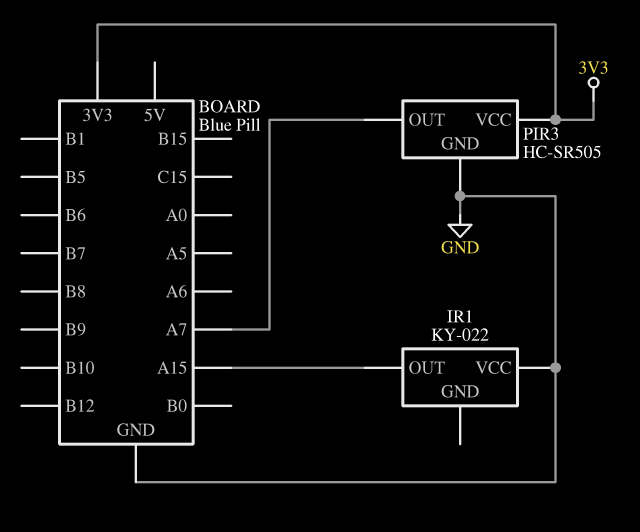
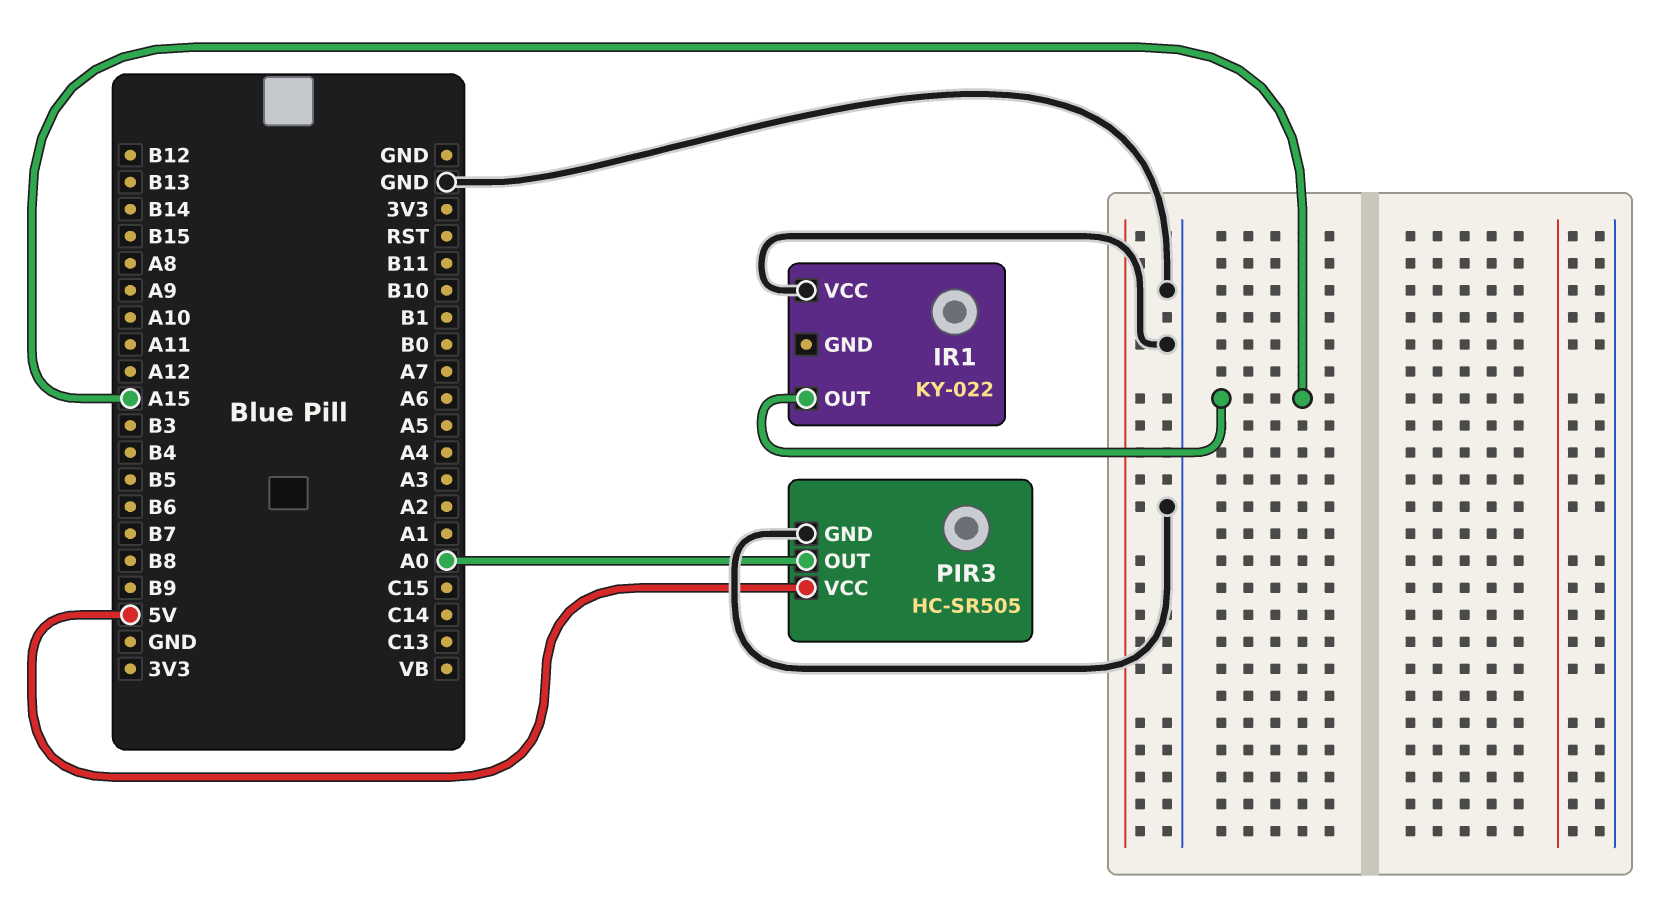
PIR3 pin OUT: A7 -> A0
PIR3 pin VCC: 3V3 -> 5V

